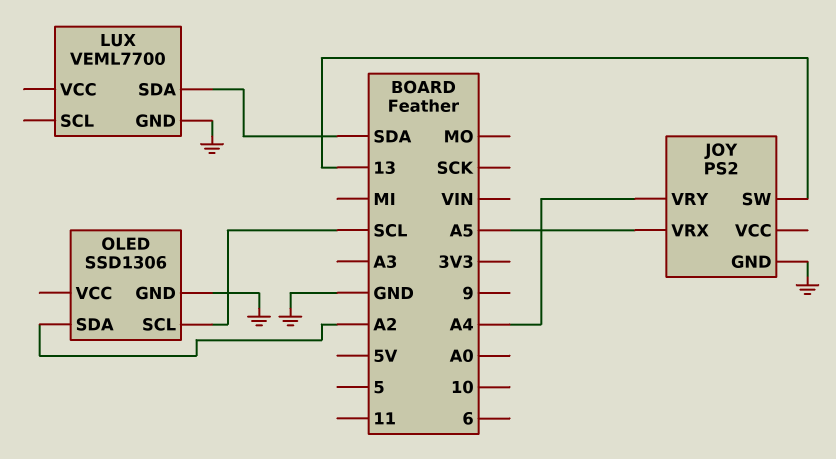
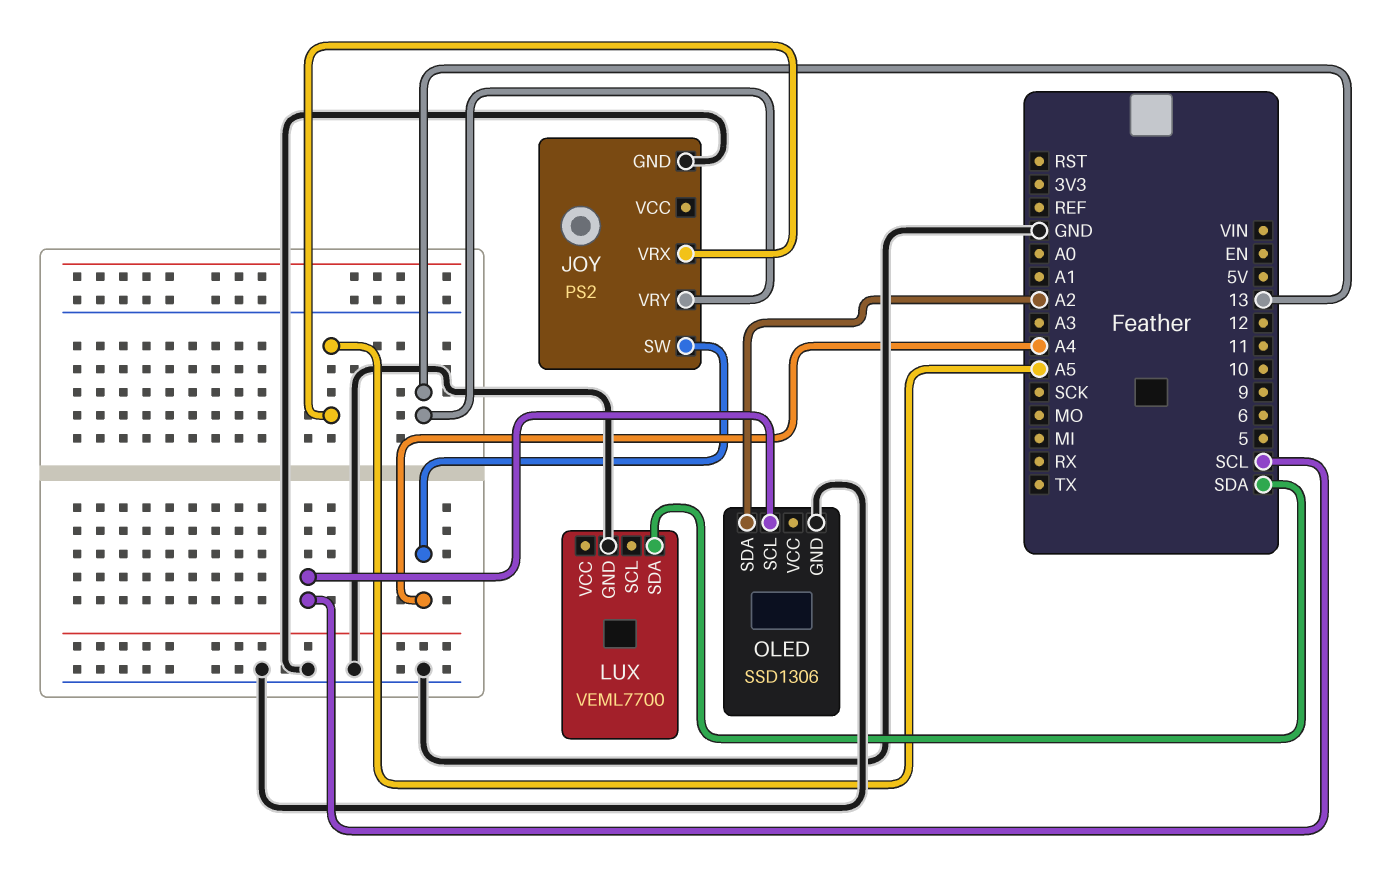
JOY pin SW: 13 -> A4
JOY pin VRY: A4 -> 13

